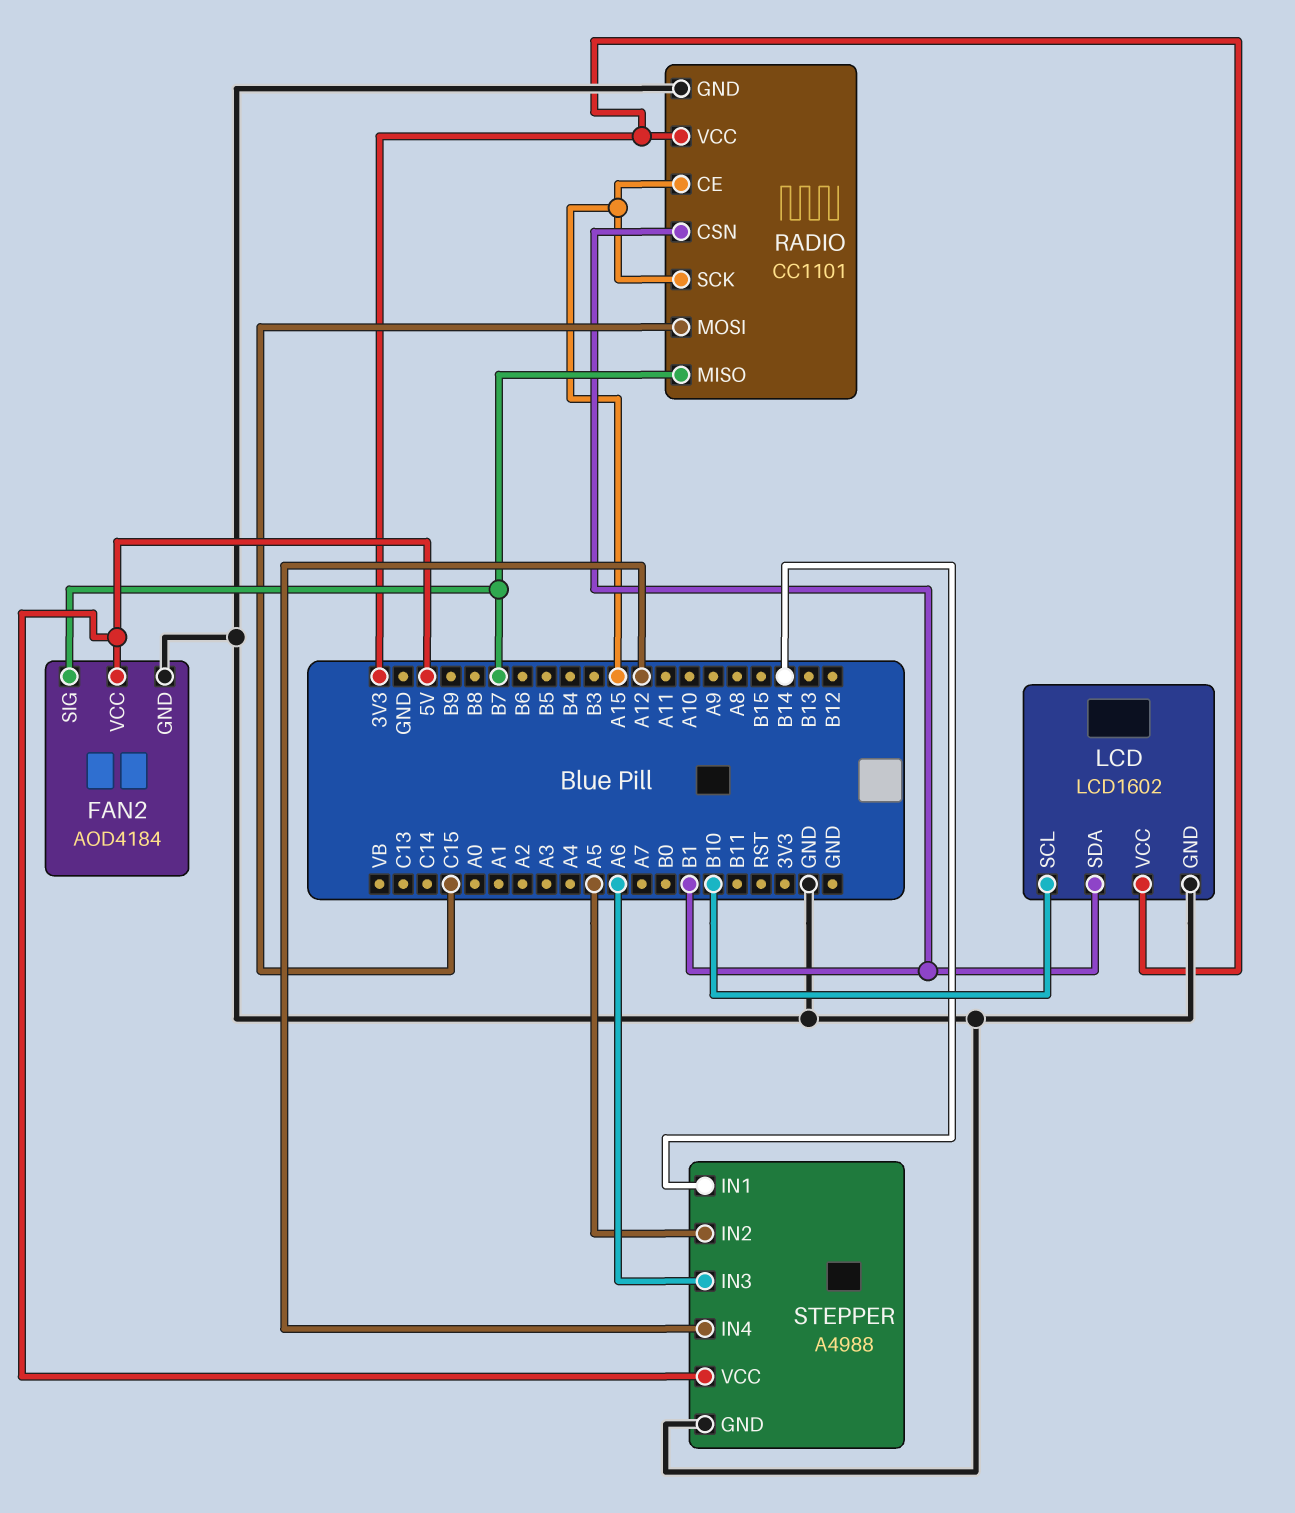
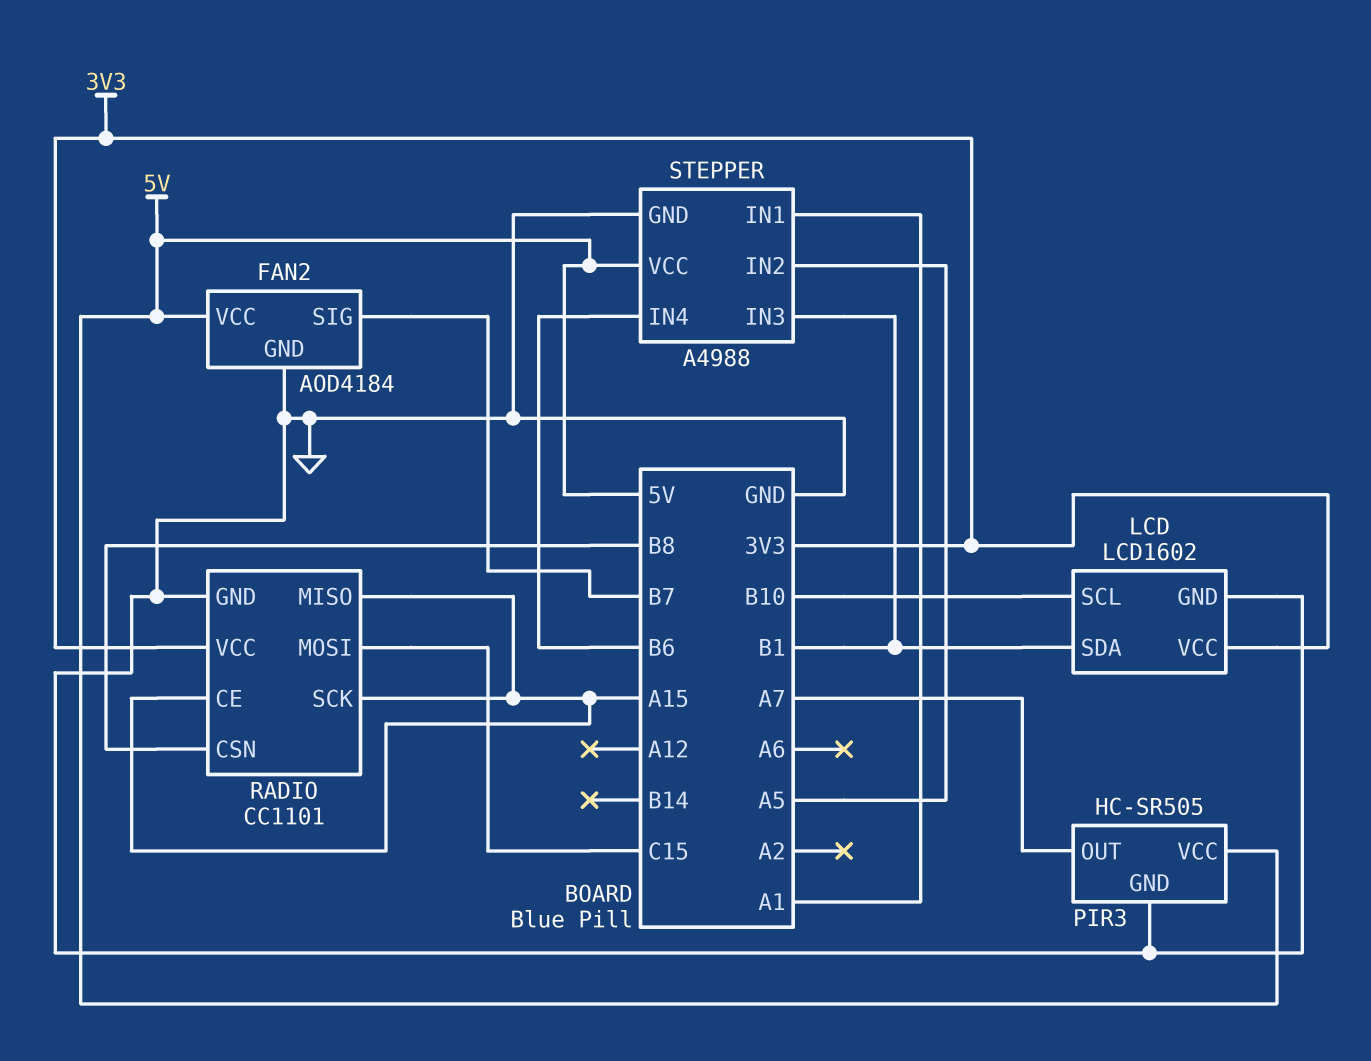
PIR3: none -> HC-SR505
PIR3 pin GND: none -> GND
PIR3 pin OUT: none -> A7
PIR3 pin VCC: none -> 5V
RADIO pin CSN: B1 -> B8
RADIO pin MISO: B7 -> A15
STEPPER pin IN1: B14 -> A1
STEPPER pin IN3: A6 -> B1
STEPPER pin IN4: A12 -> B6

